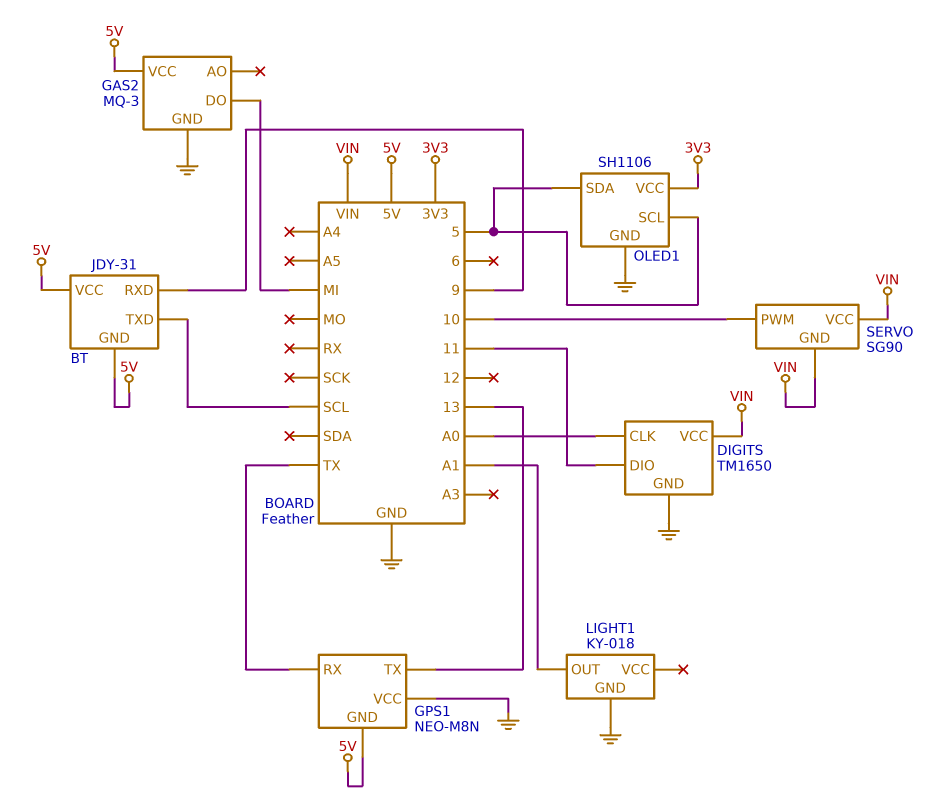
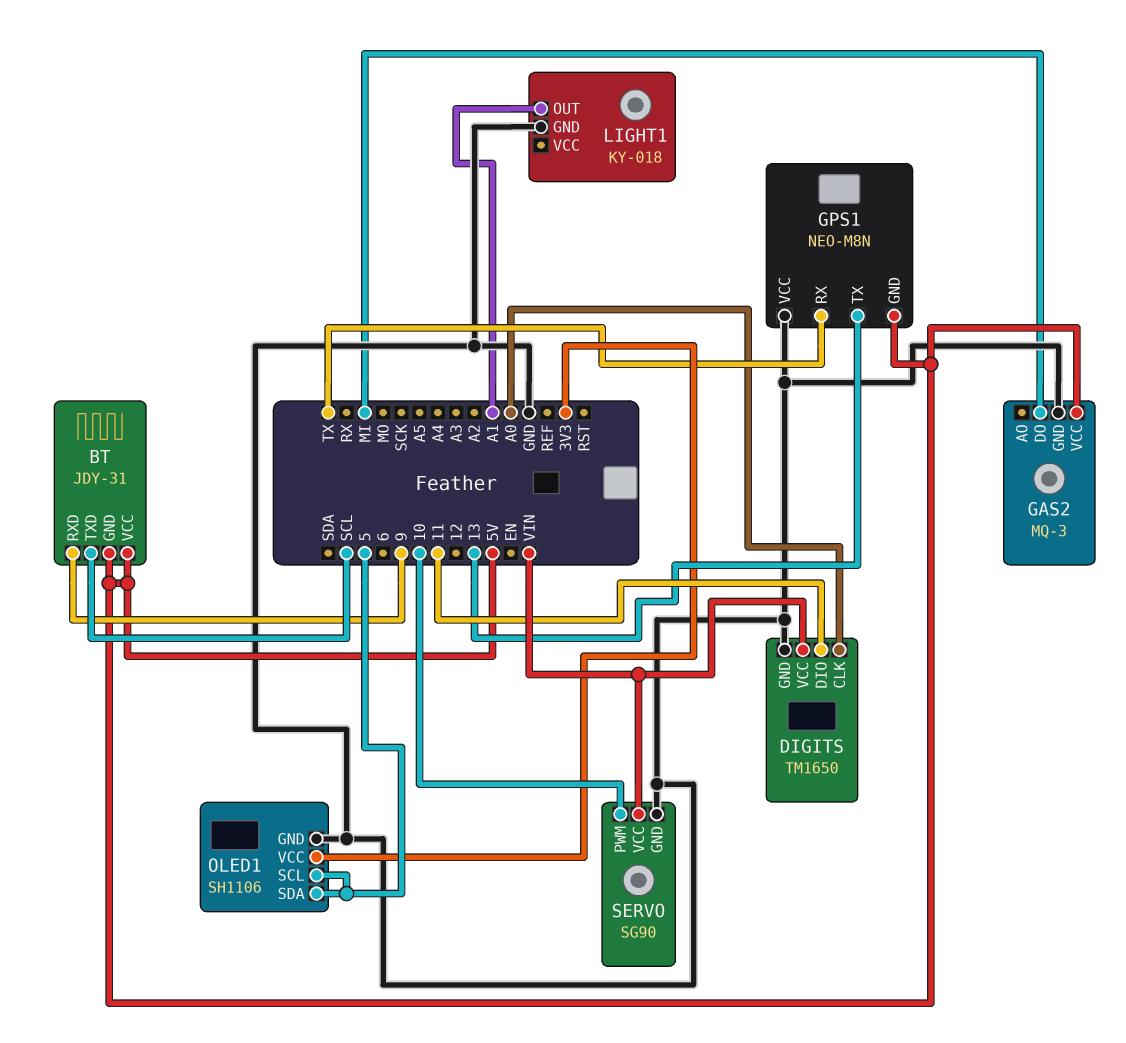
SERVO pin GND: VIN -> GND

